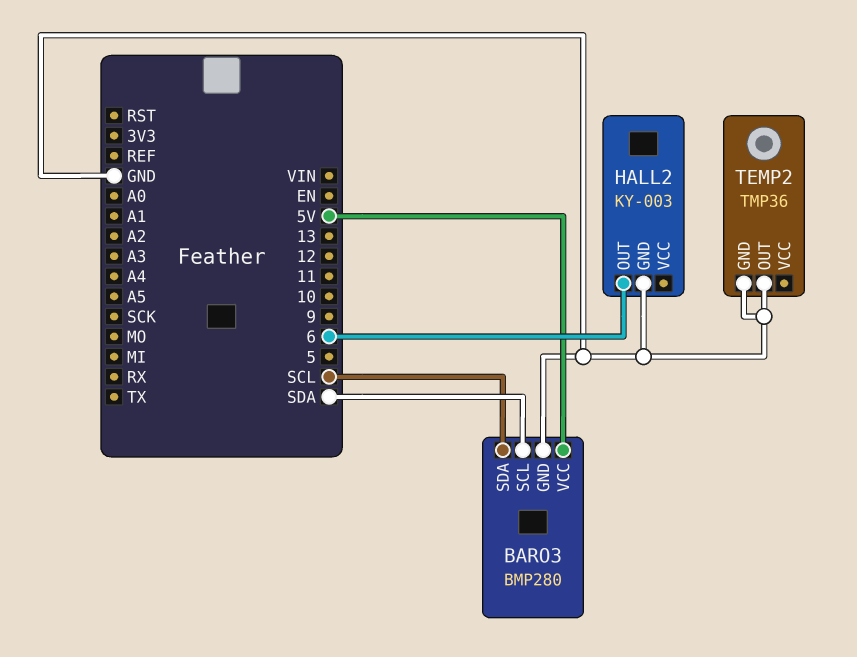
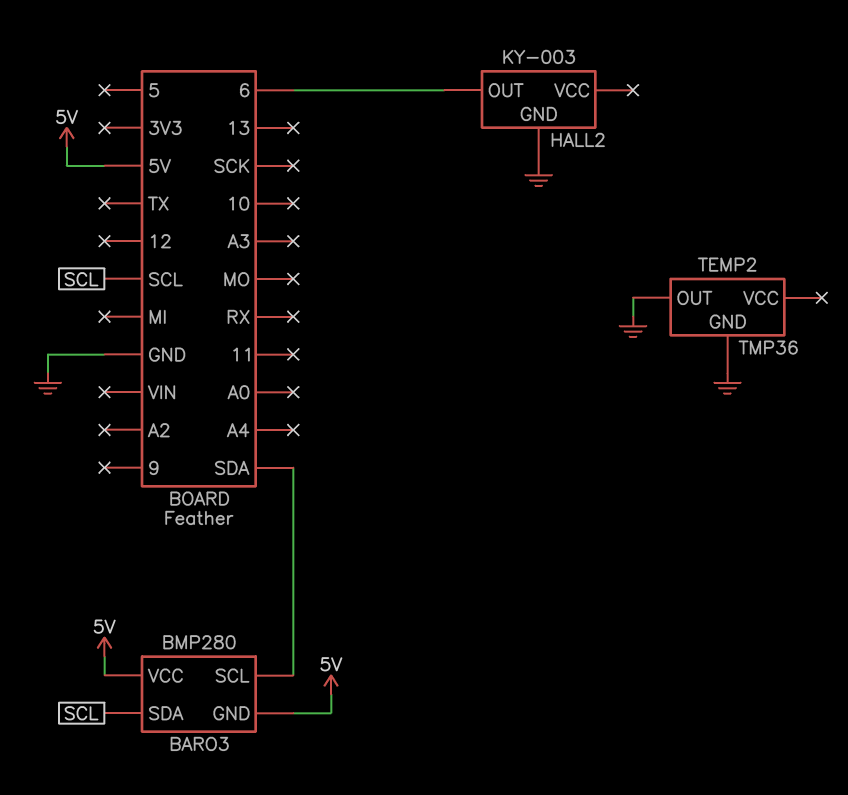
BARO3 pin GND: GND -> 5V

